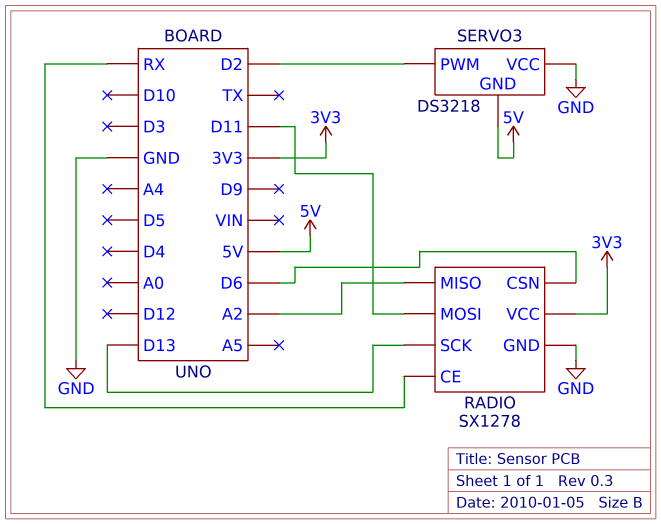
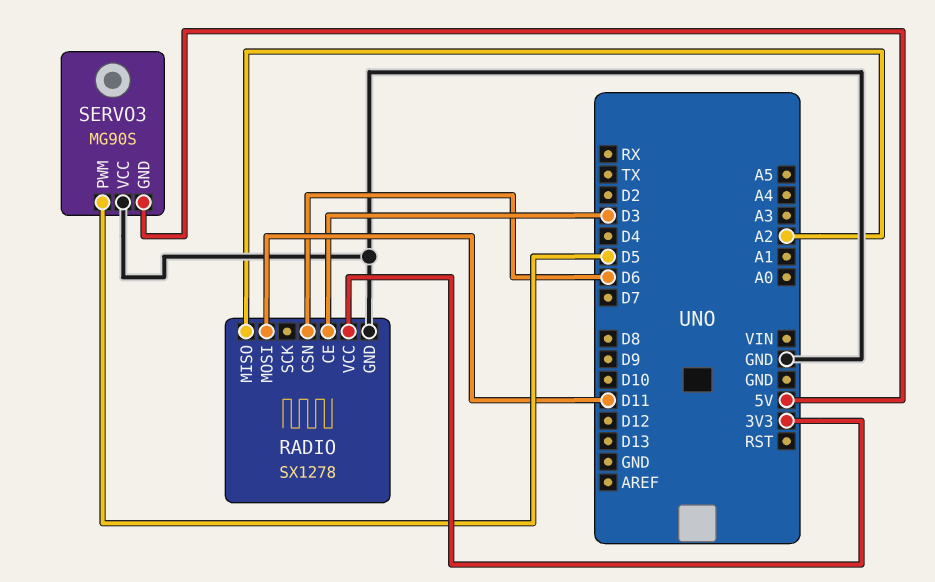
RADIO pin CE: RX -> D3
RADIO pin SCK: D13 -> none
SERVO3: DS3218 -> MG90S
SERVO3 pin PWM: D2 -> D5

